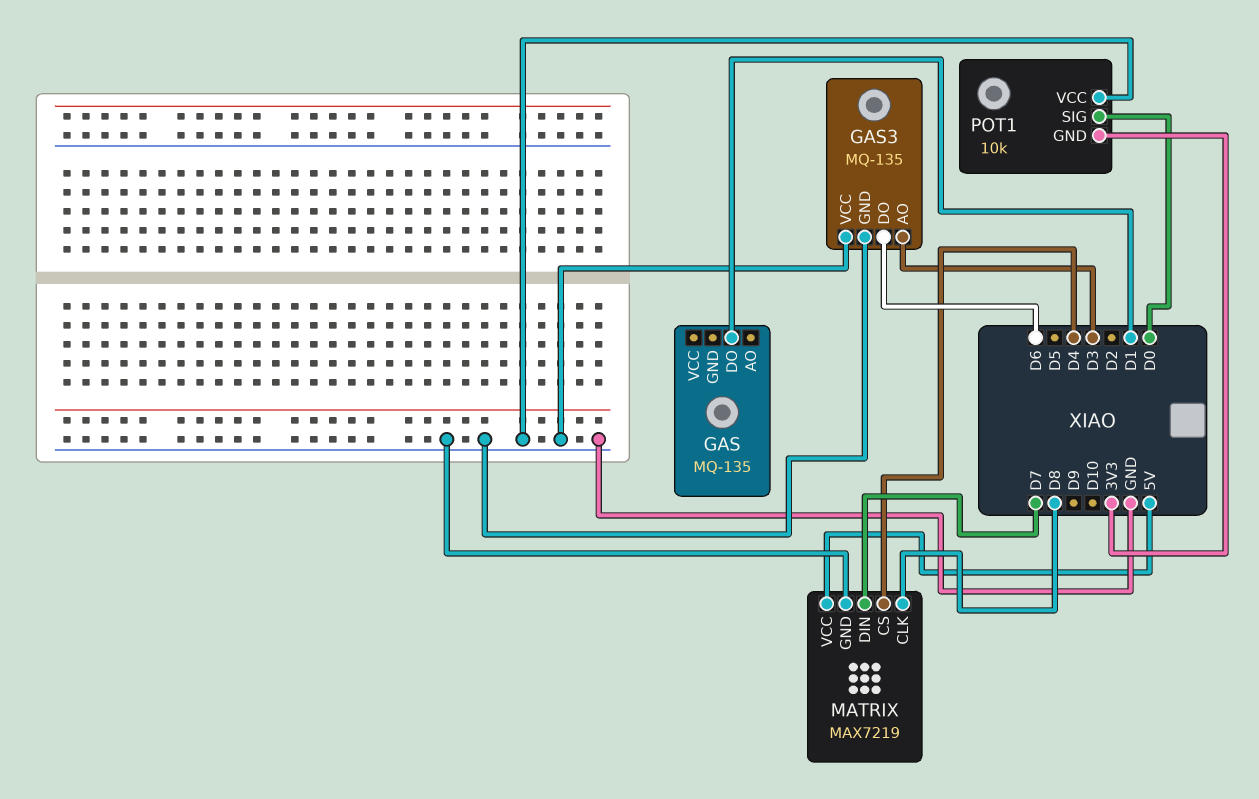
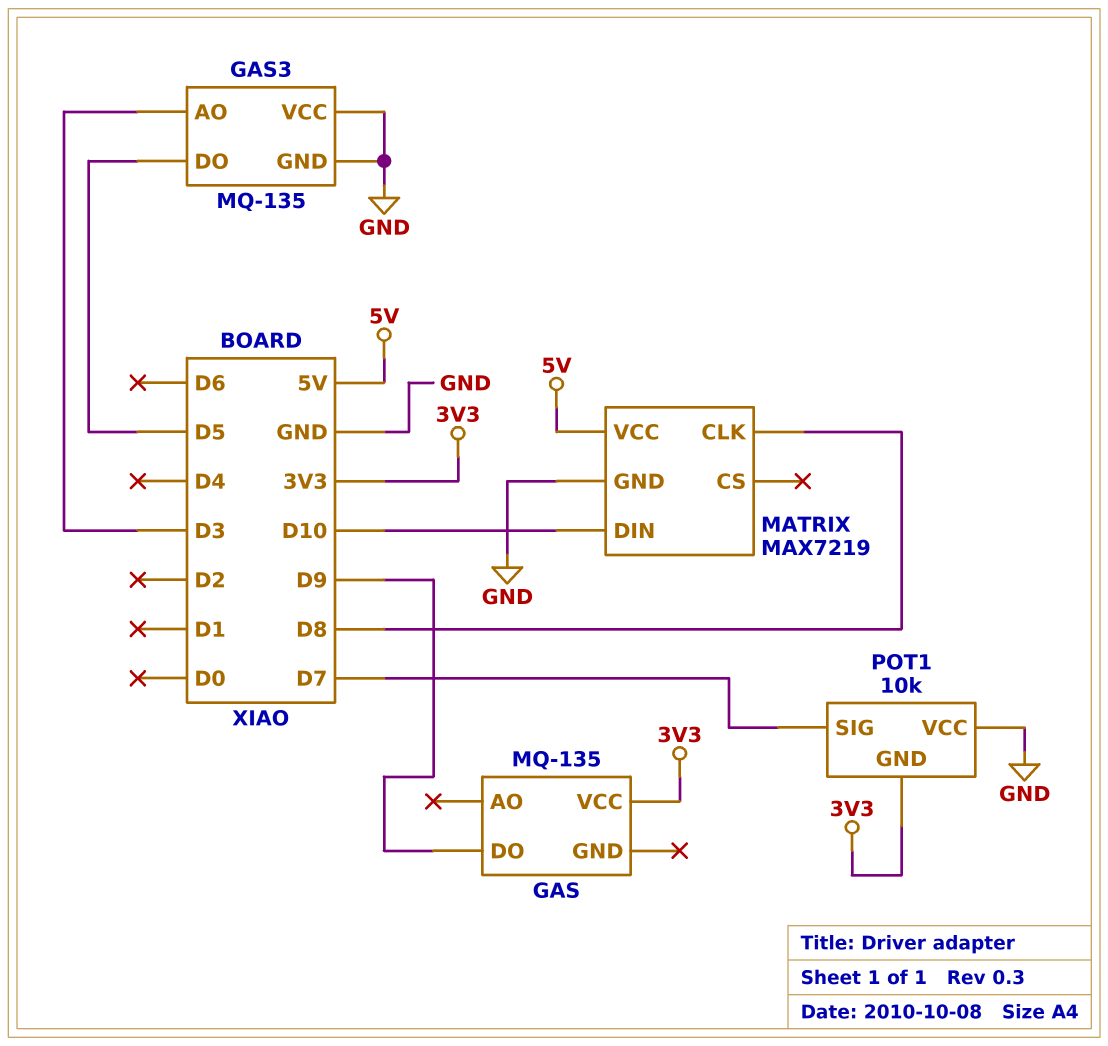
GAS pin DO: D1 -> D9
GAS pin VCC: none -> 3V3
GAS3 pin DO: D6 -> D5
MATRIX pin CS: D4 -> none
MATRIX pin DIN: D7 -> D10
POT1 pin SIG: D0 -> D7

